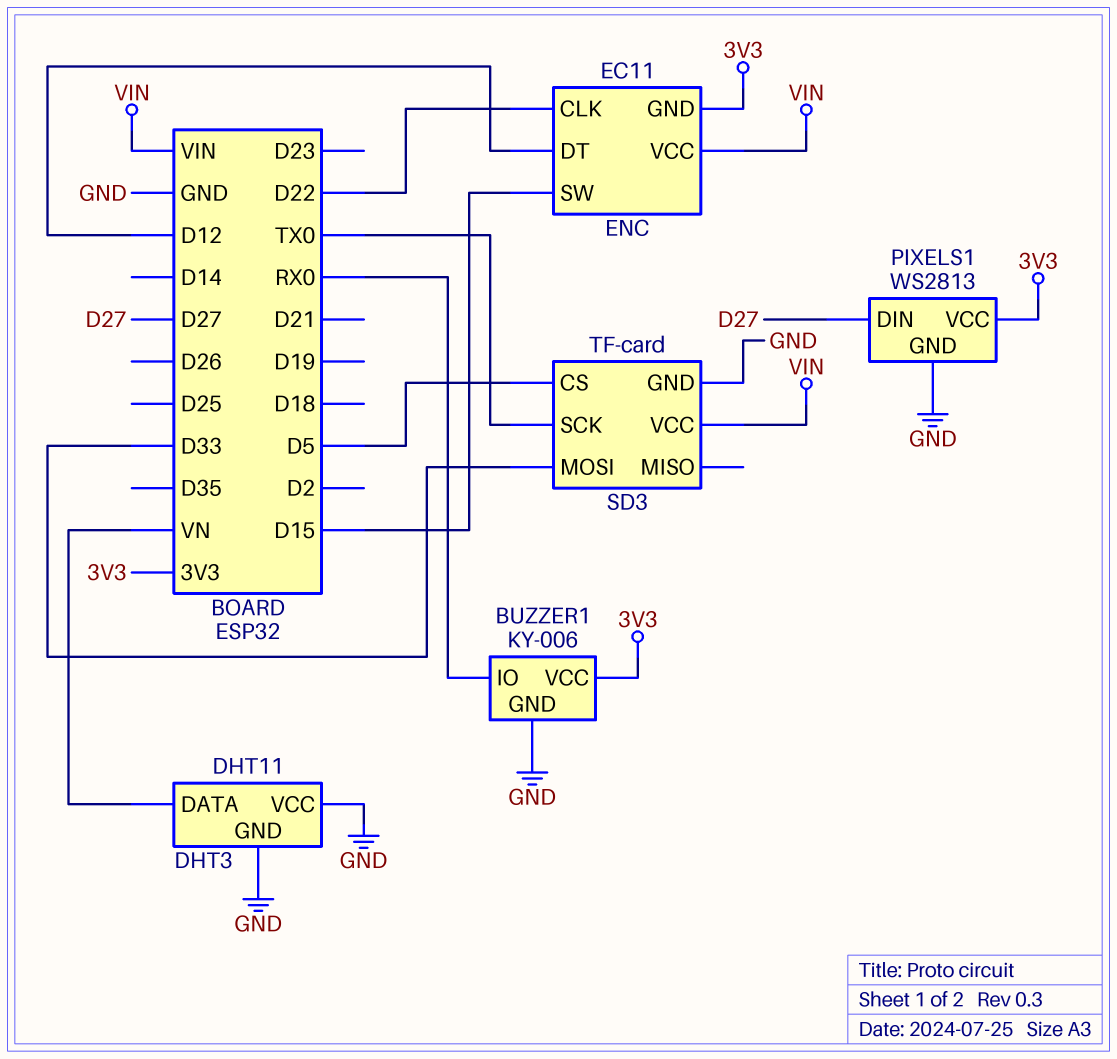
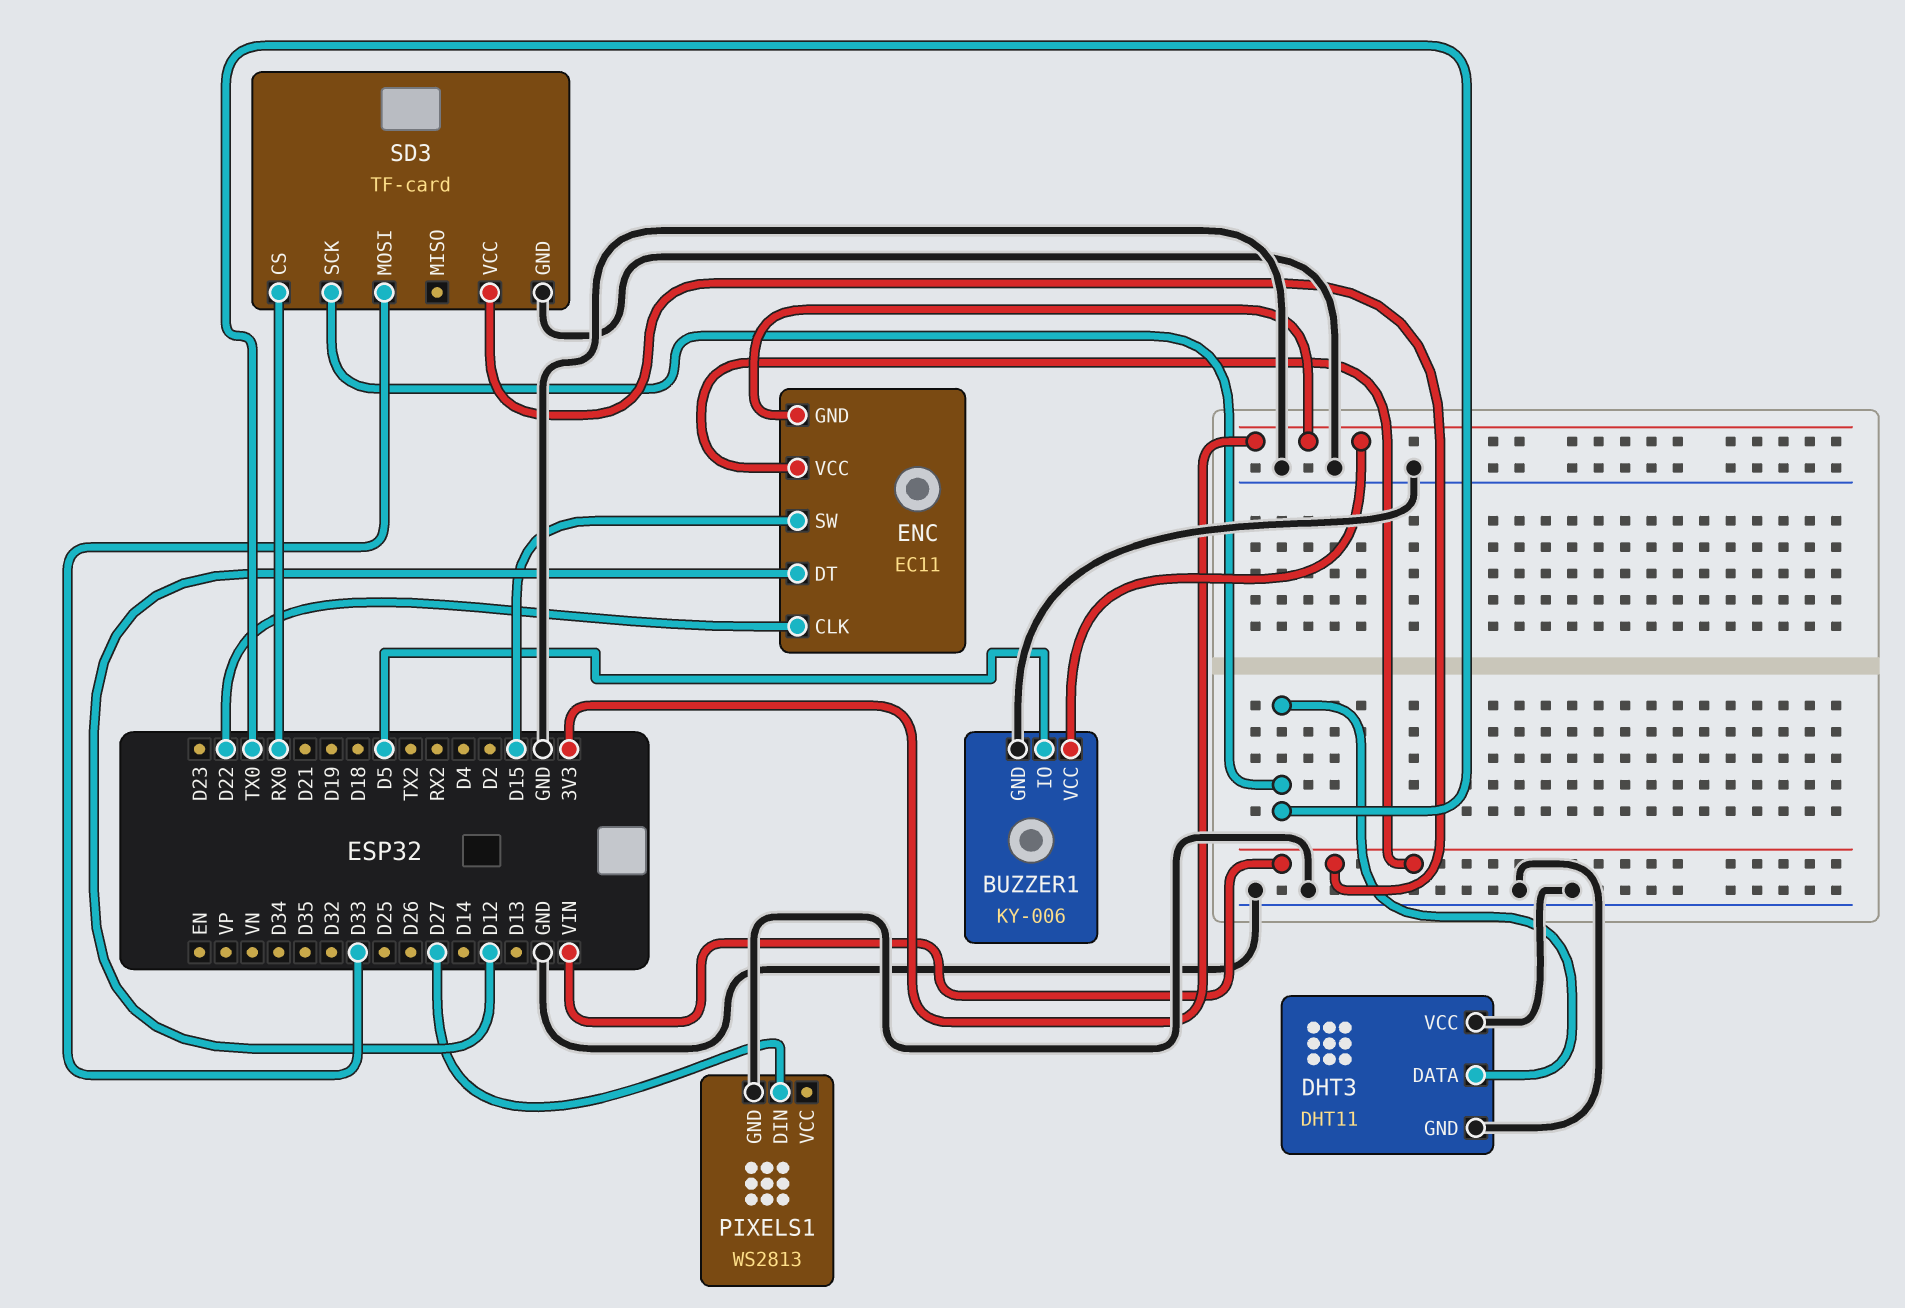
BUZZER1 pin IO: RX0 -> D5
DHT3 pin DATA: VN -> TX0
PIXELS1 pin VCC: 3V3 -> none
SD3 pin CS: D5 -> RX0

